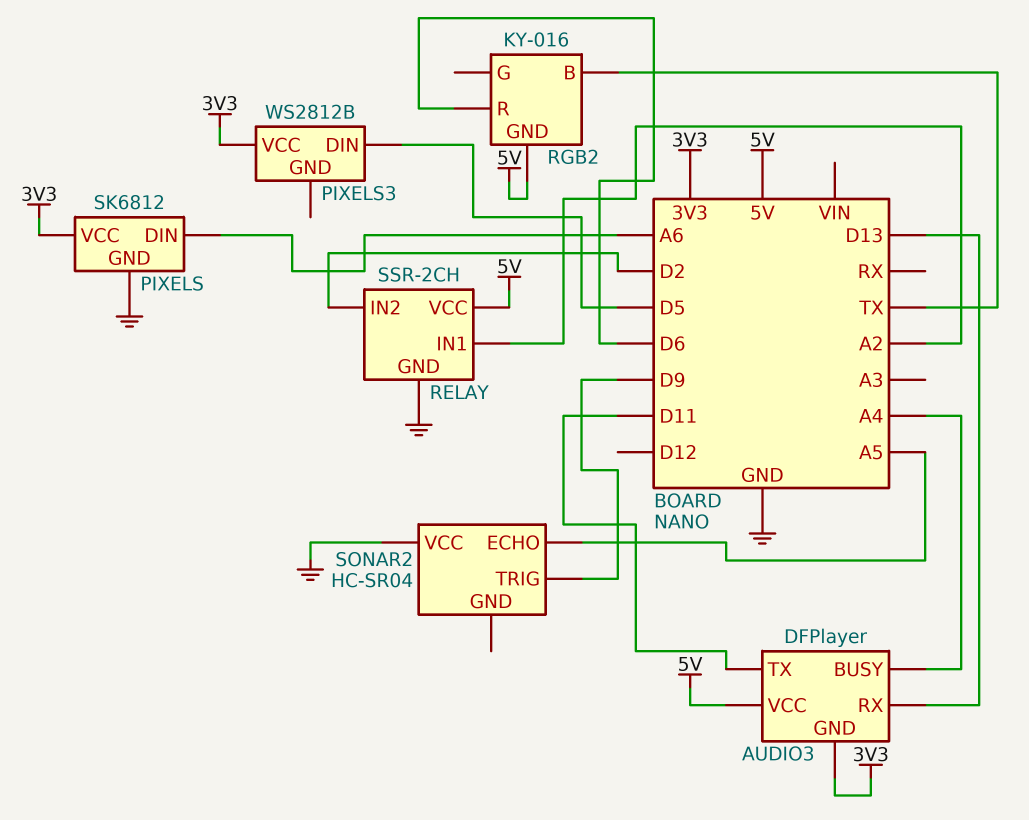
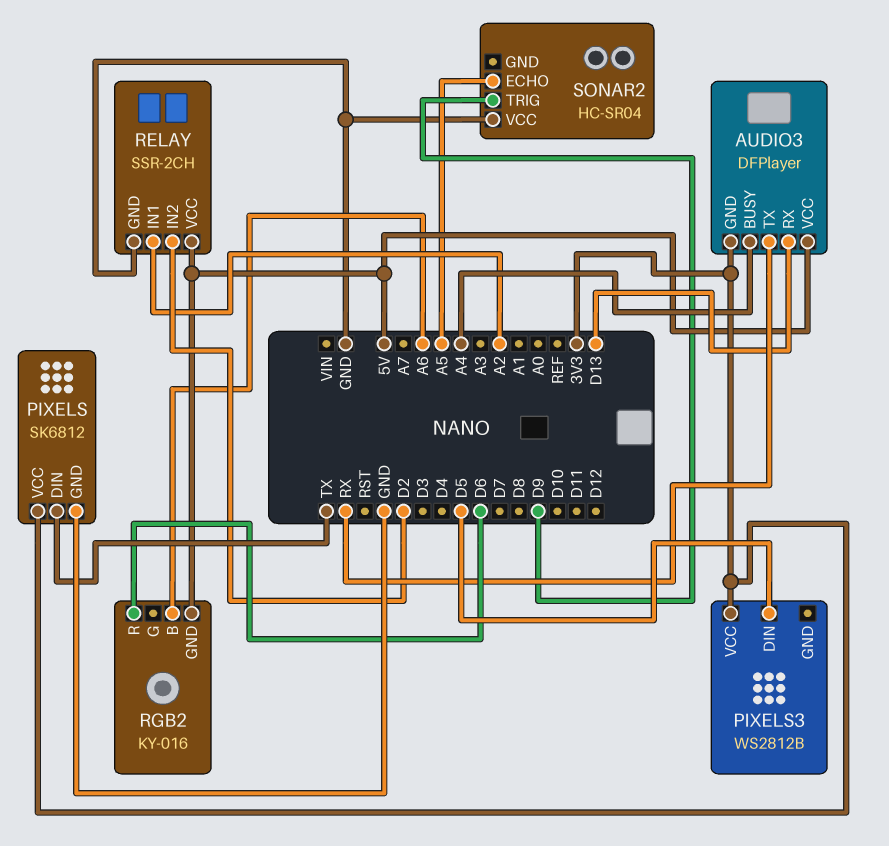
AUDIO3 pin TX: D11 -> RX
PIXELS pin DIN: A6 -> TX
RGB2 pin B: TX -> A6

